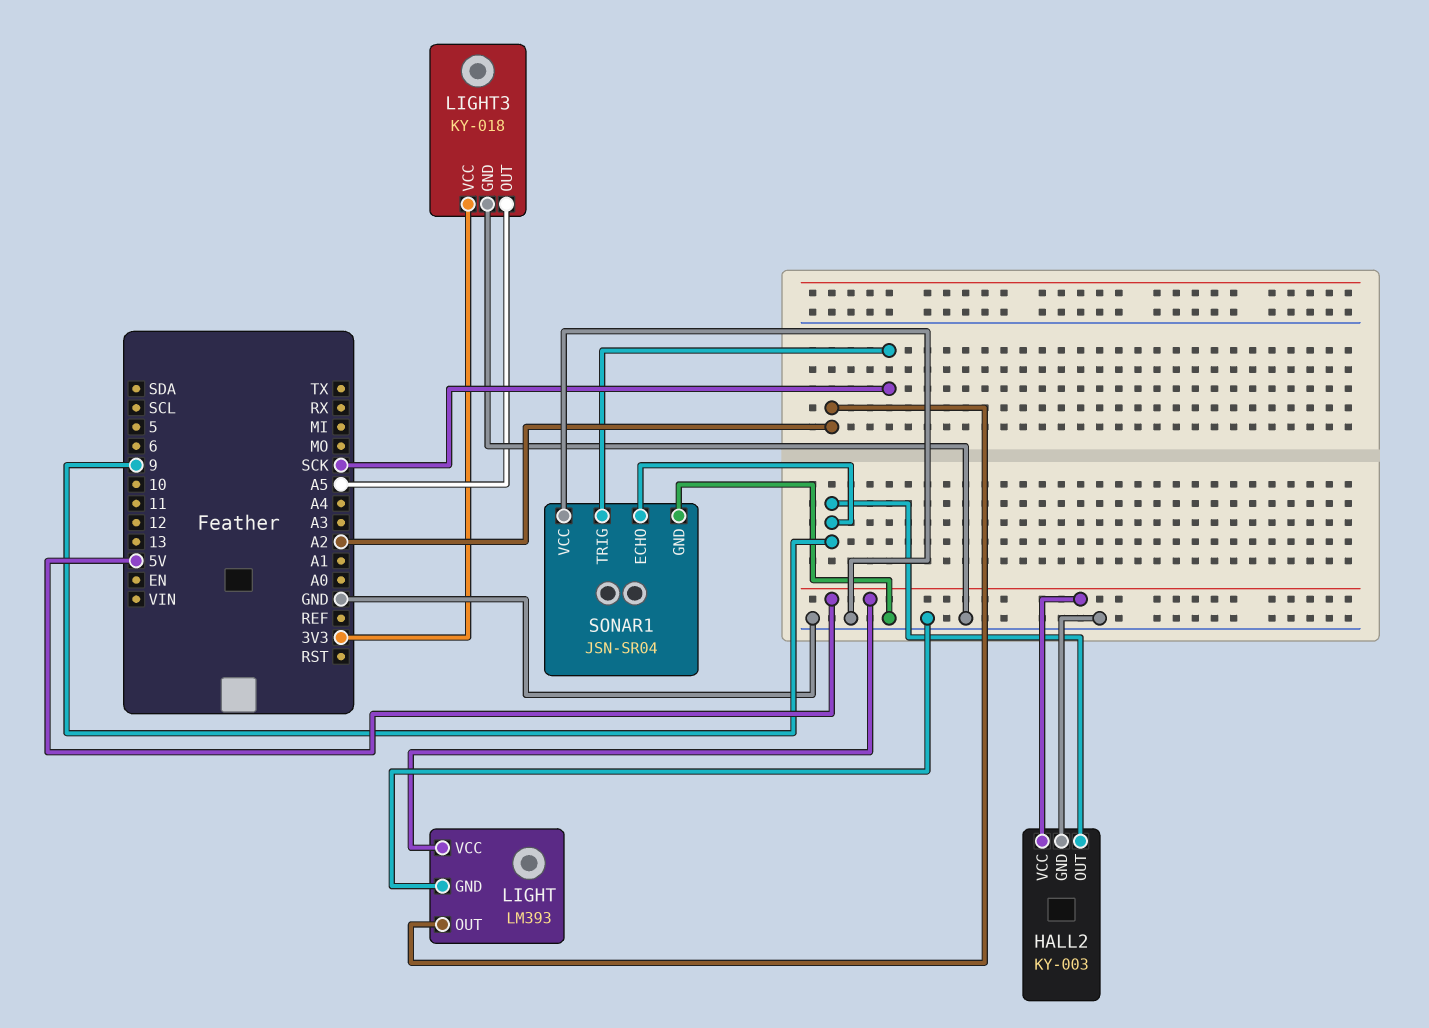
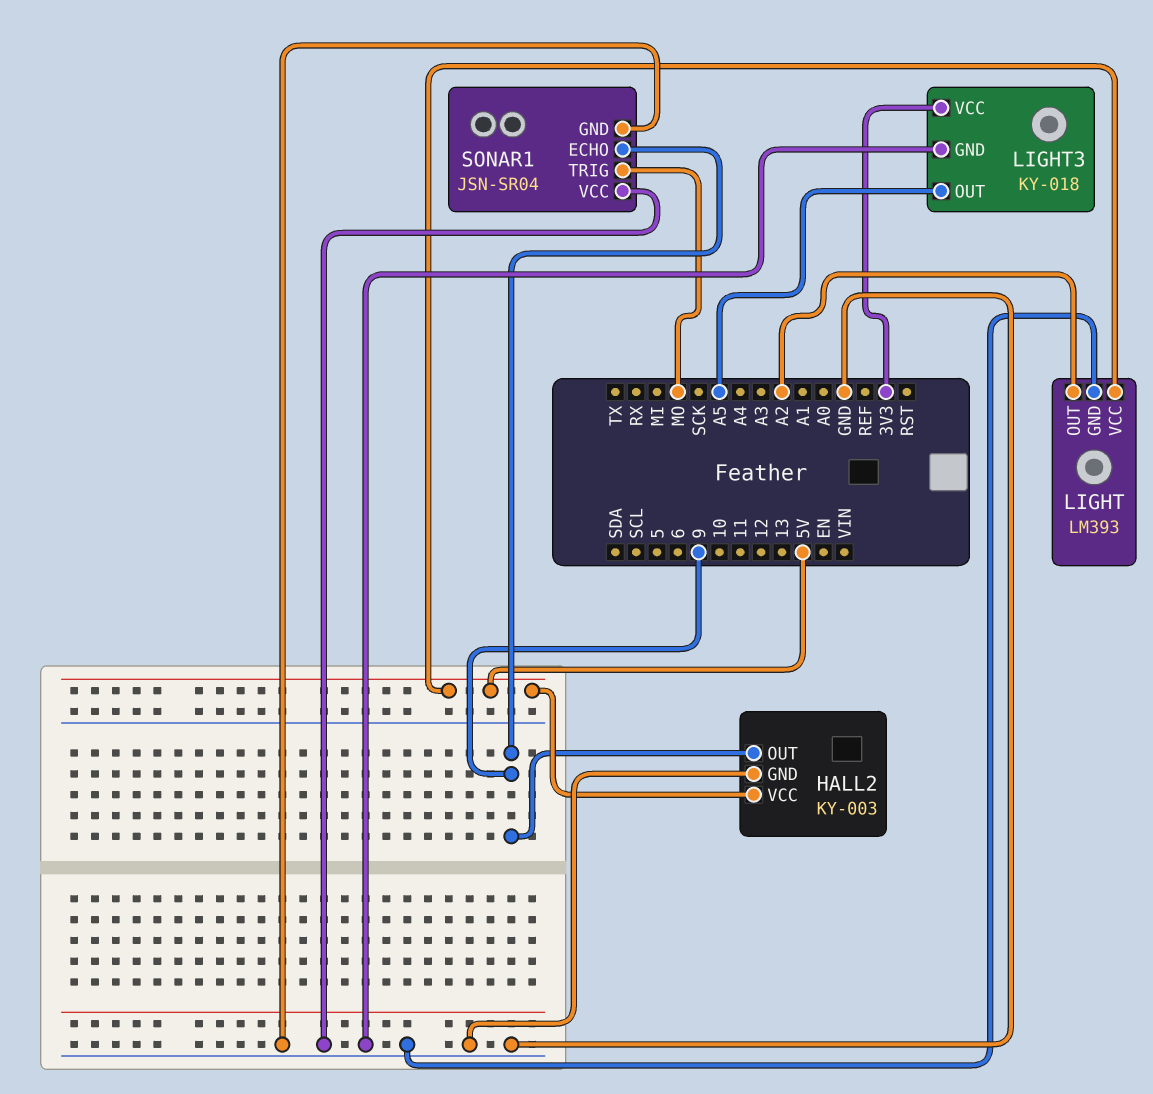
SONAR1 pin TRIG: SCK -> MO

